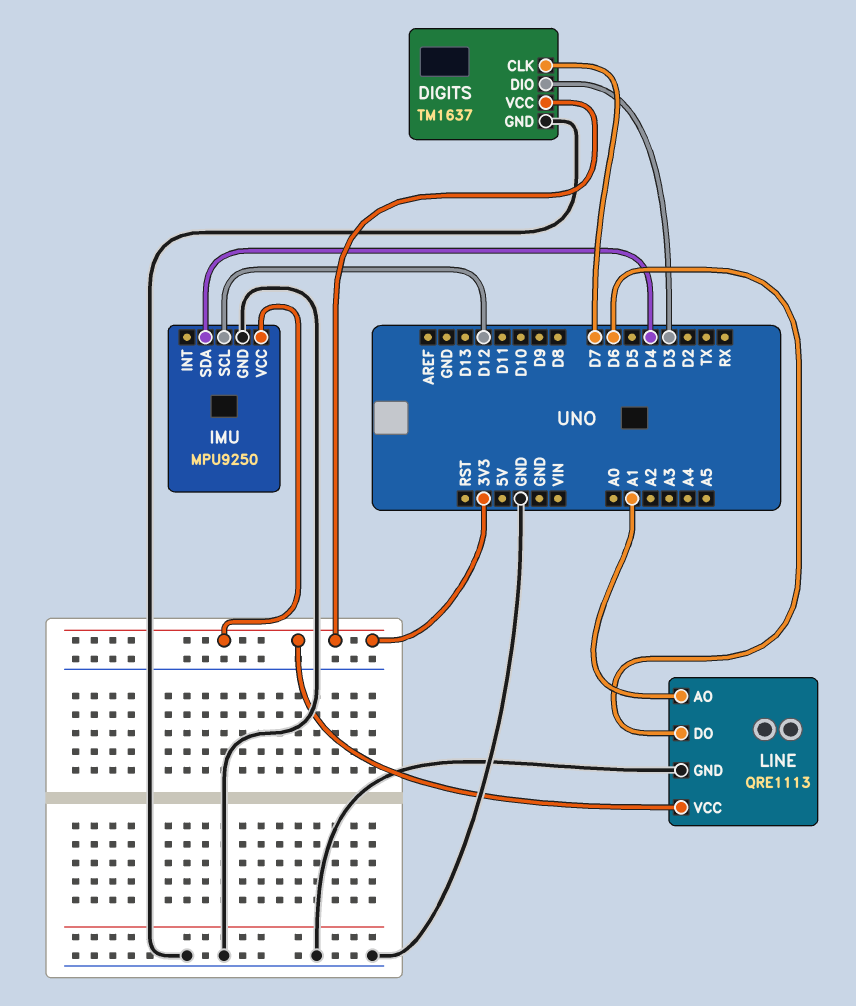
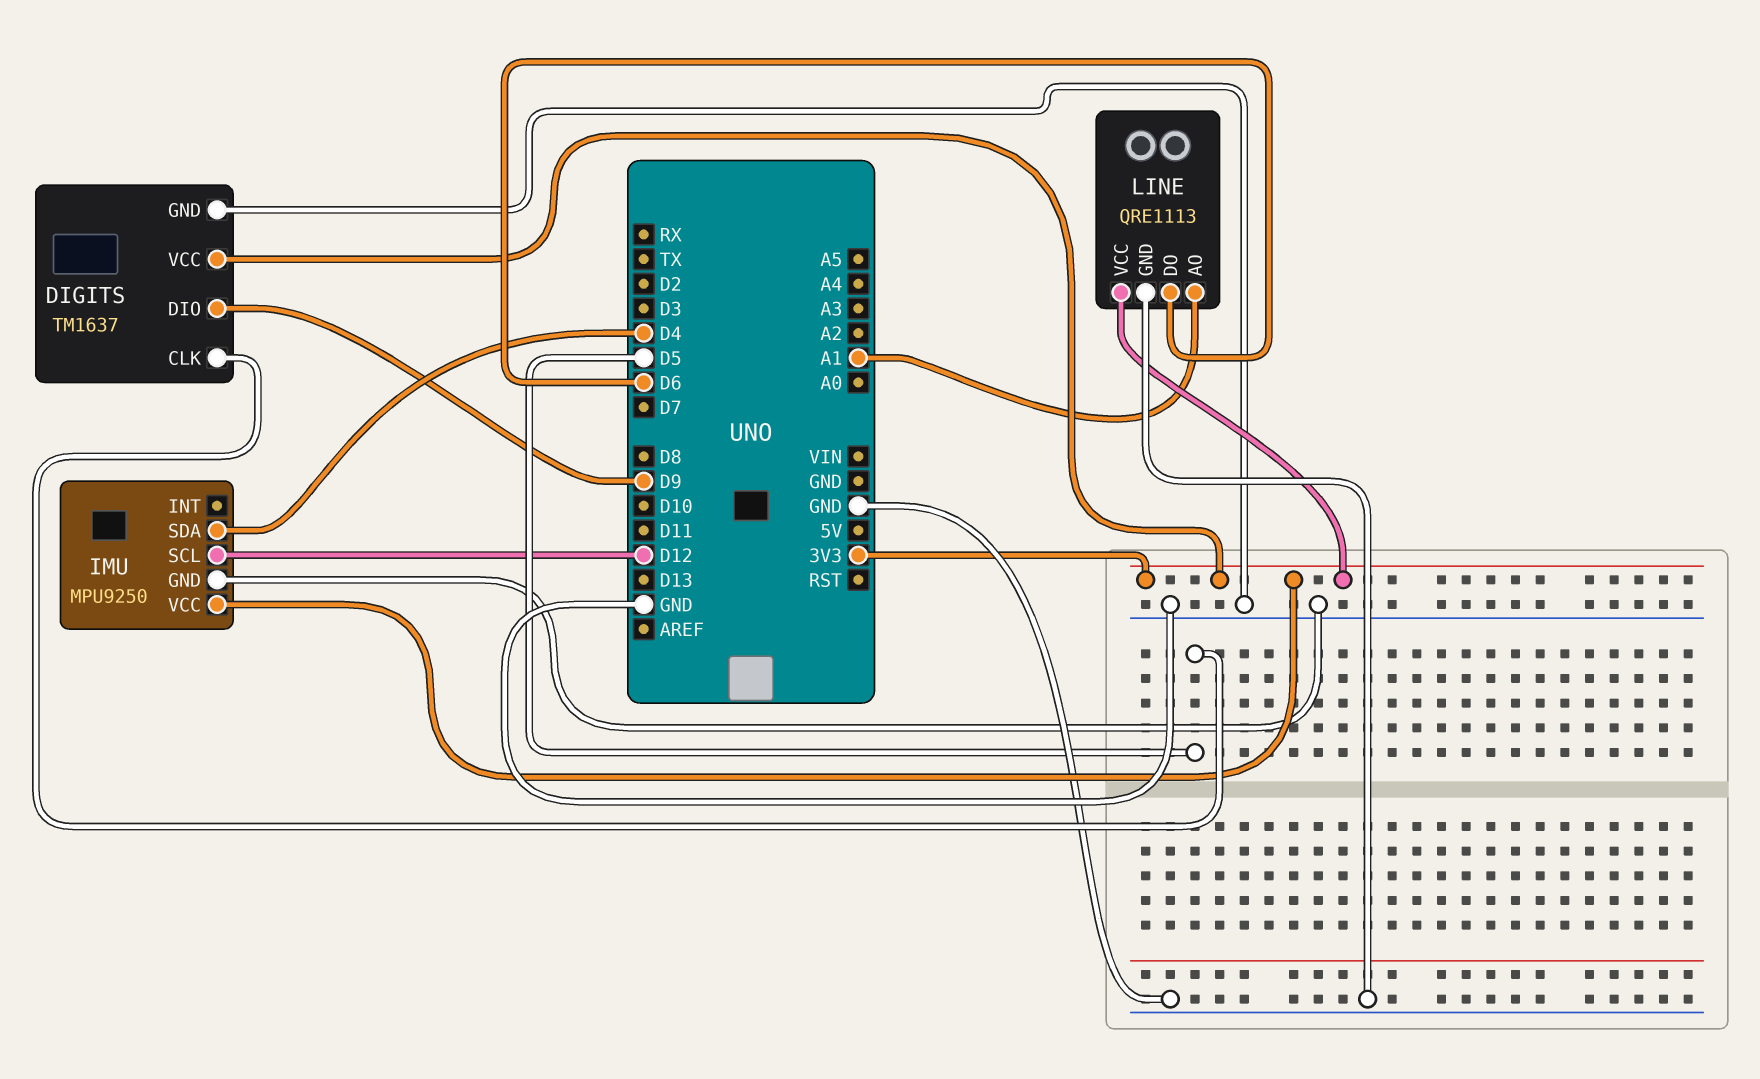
DIGITS pin CLK: D7 -> D5
DIGITS pin DIO: D3 -> D9

